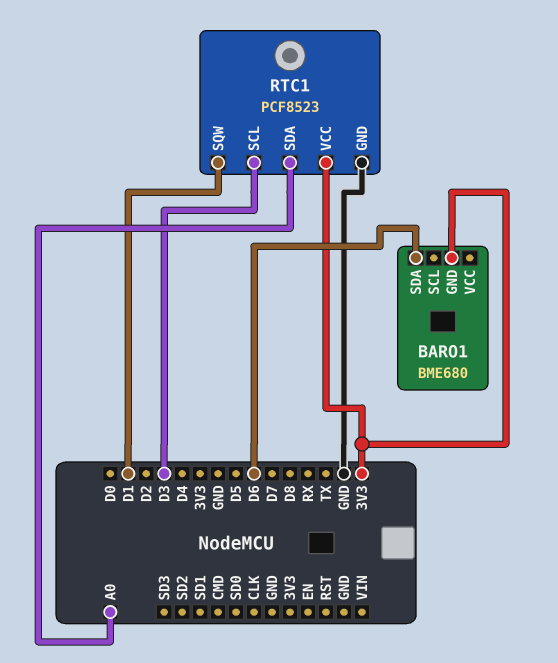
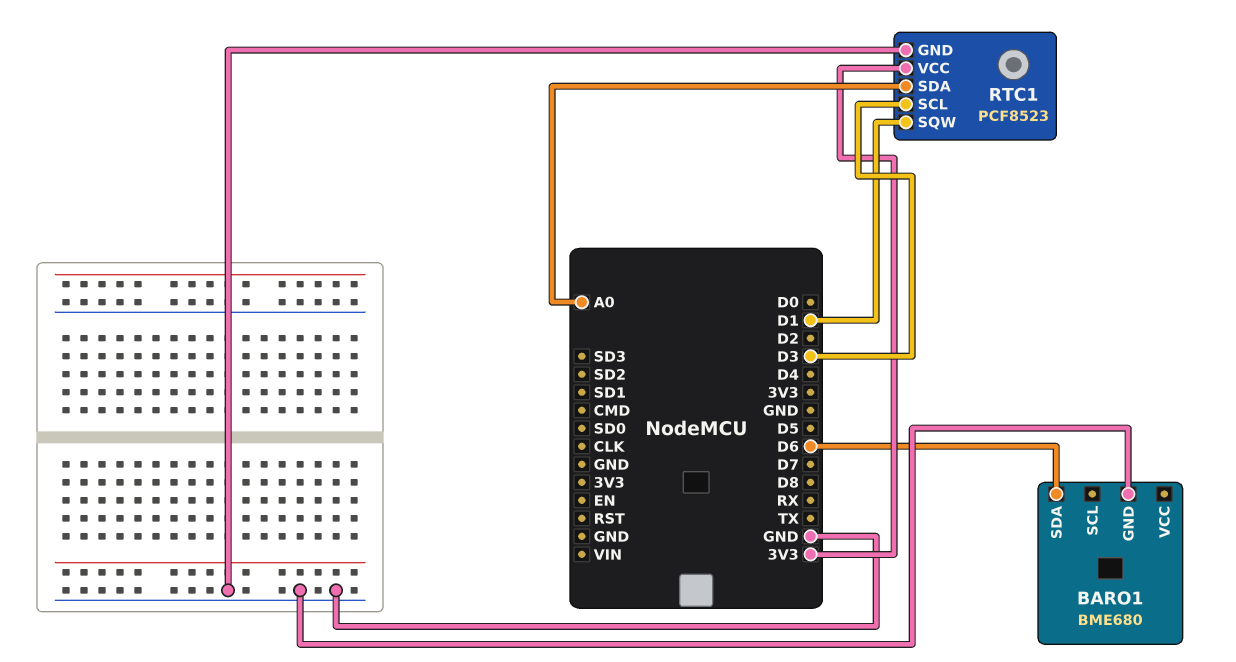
BARO1 pin GND: 3V3 -> GND

